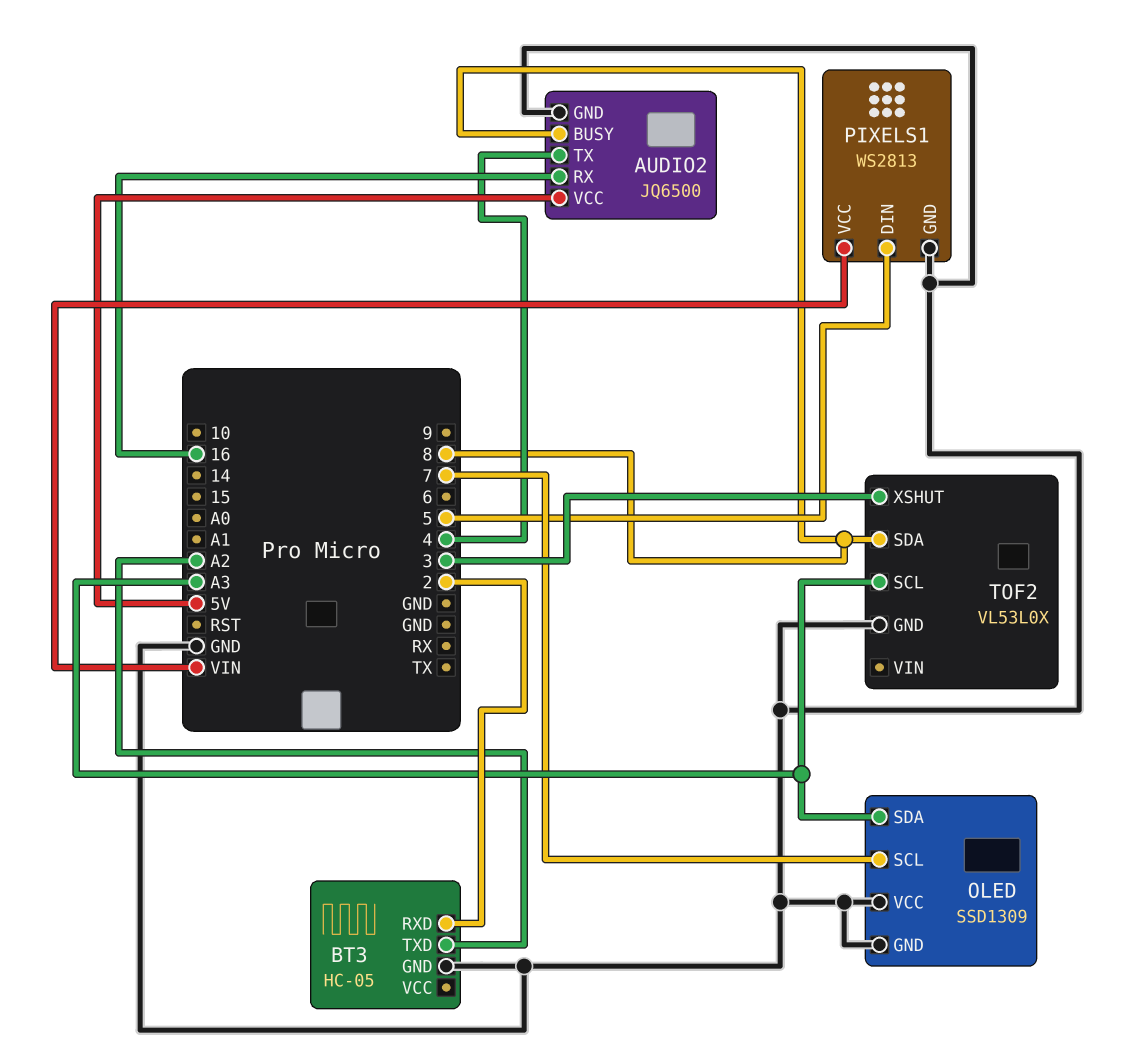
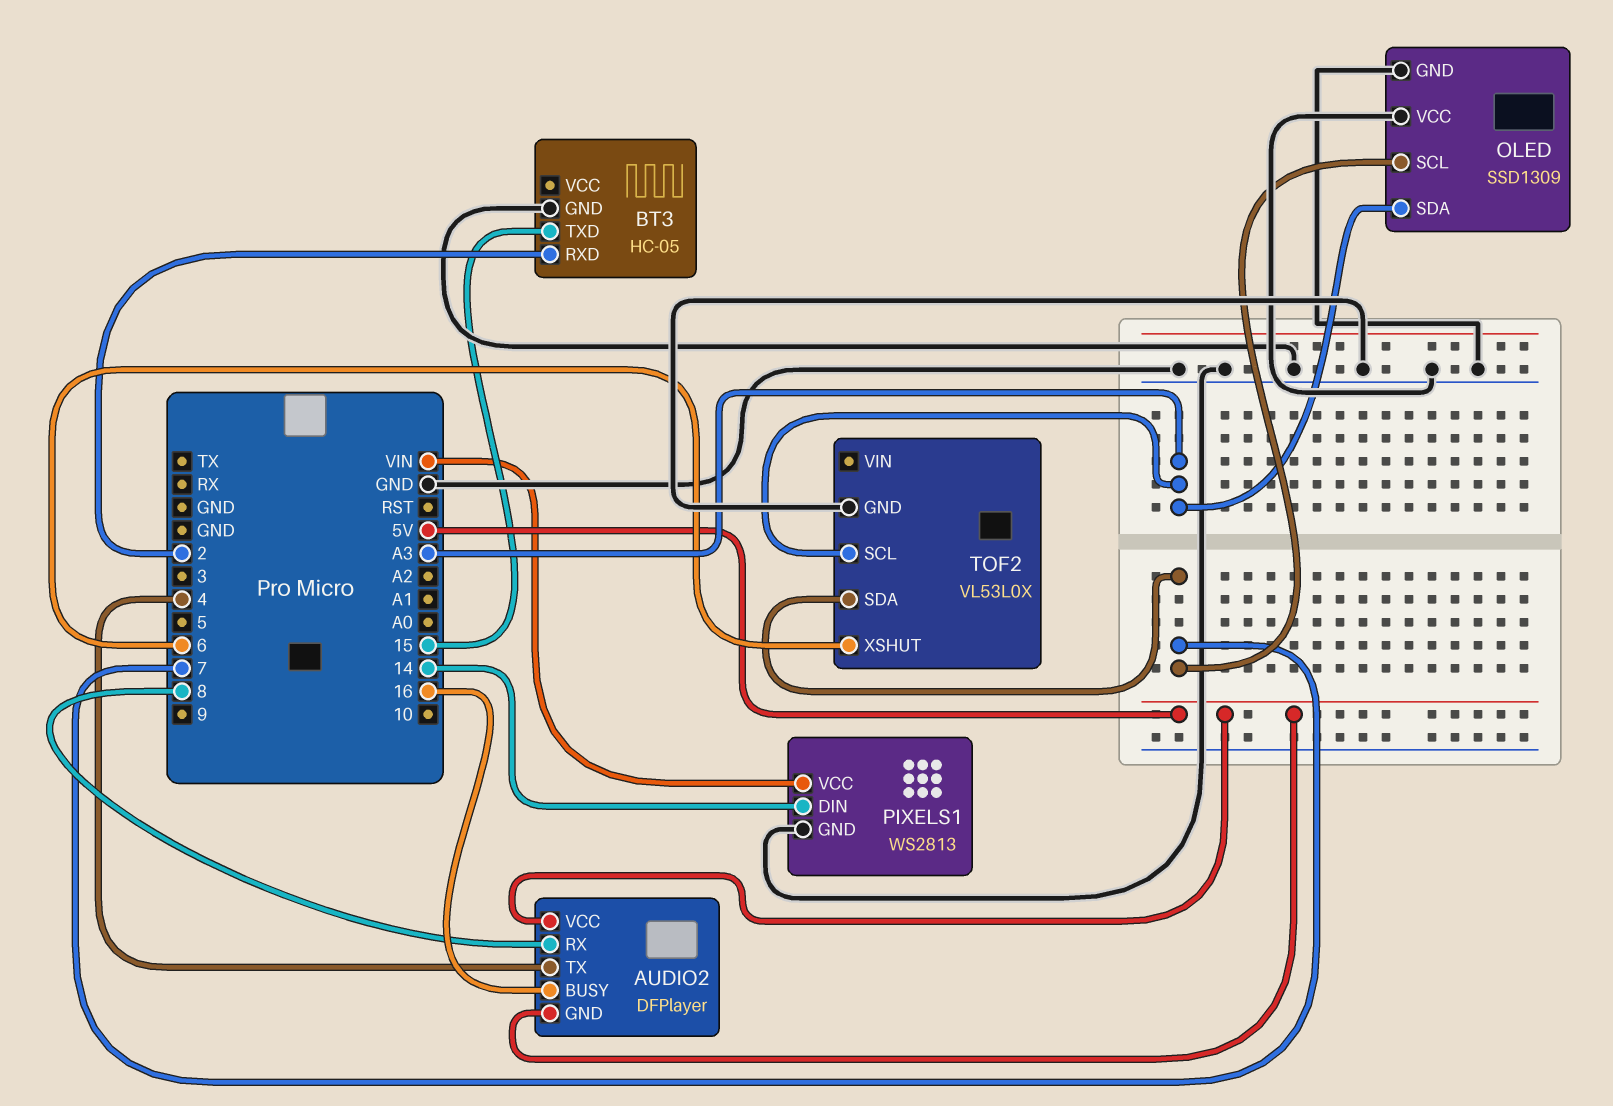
AUDIO2: JQ6500 -> DFPlayer
AUDIO2 pin BUSY: 8 -> 16
AUDIO2 pin GND: GND -> 5V
AUDIO2 pin RX: 16 -> 8
BT3 pin TXD: A2 -> 15
PIXELS1 pin DIN: 5 -> 14
TOF2 pin SDA: 8 -> 7
TOF2 pin XSHUT: 3 -> 6

